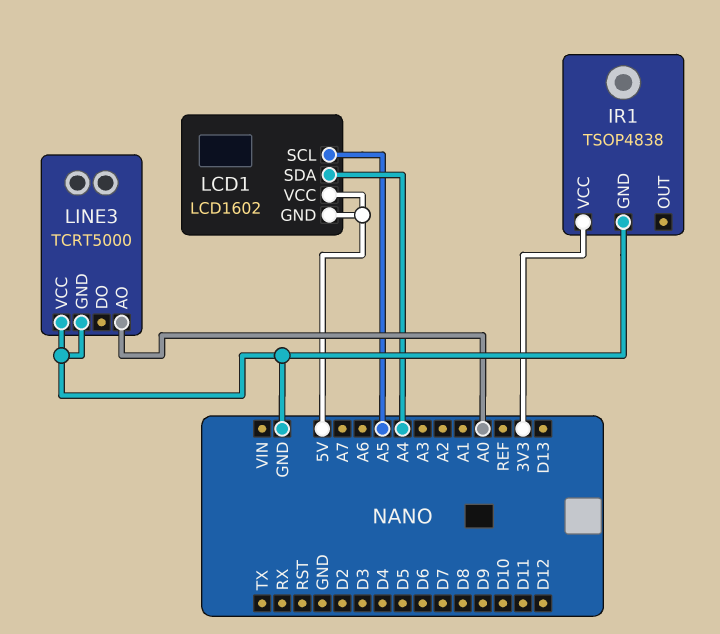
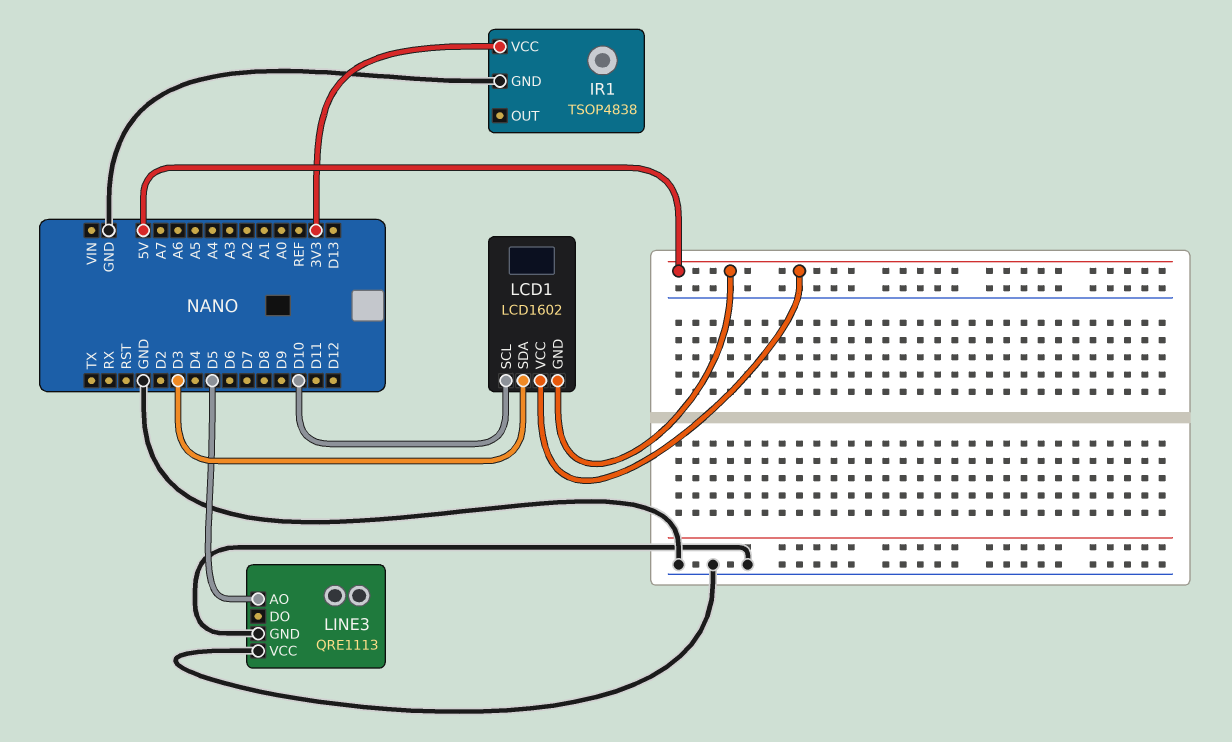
LCD1 pin SCL: A5 -> D10
LCD1 pin SDA: A4 -> D3
LINE3: TCRT5000 -> QRE1113
LINE3 pin AO: A0 -> D5

